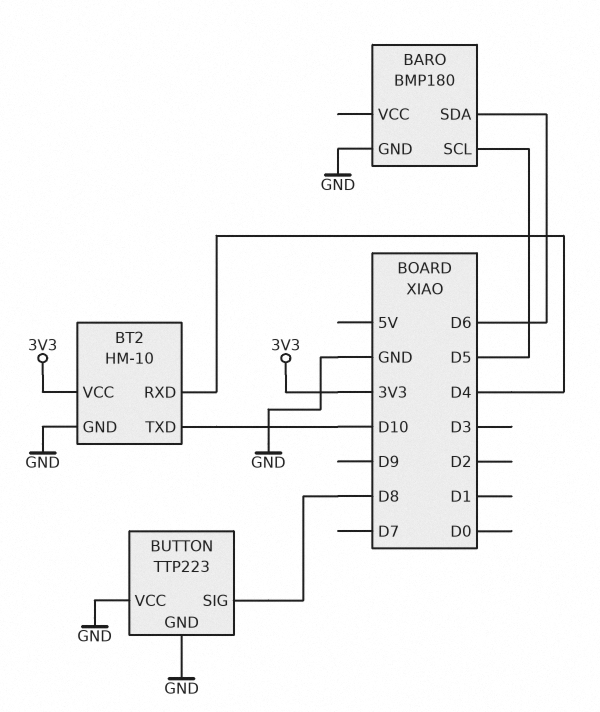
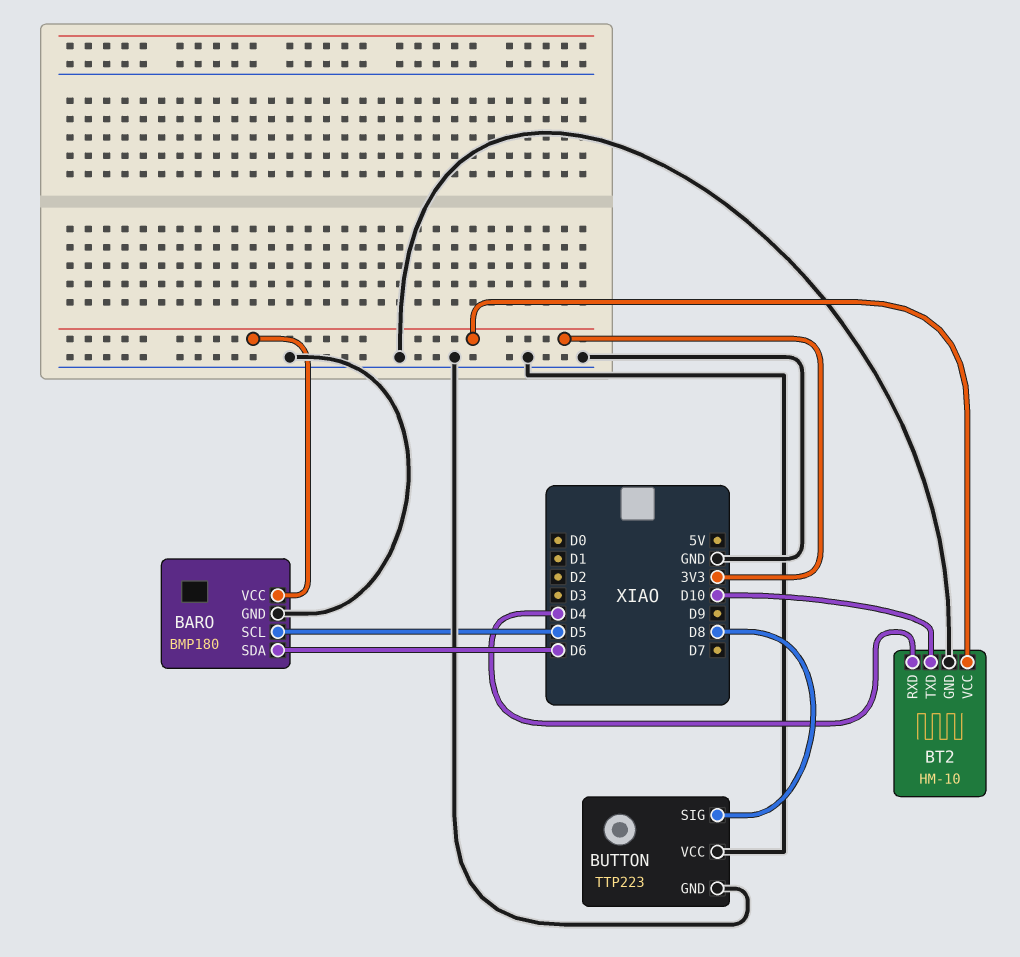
BARO pin VCC: none -> 3V3

